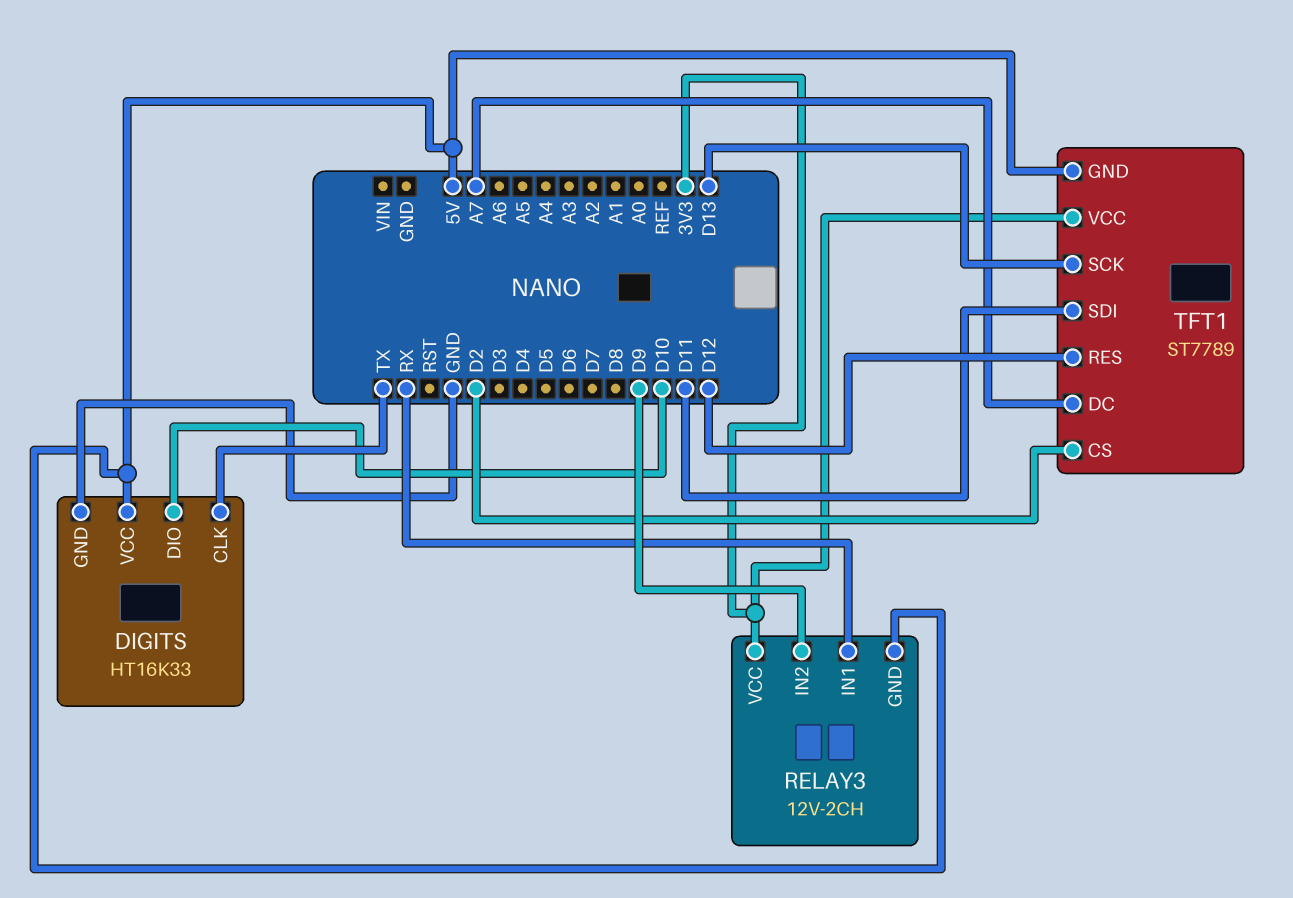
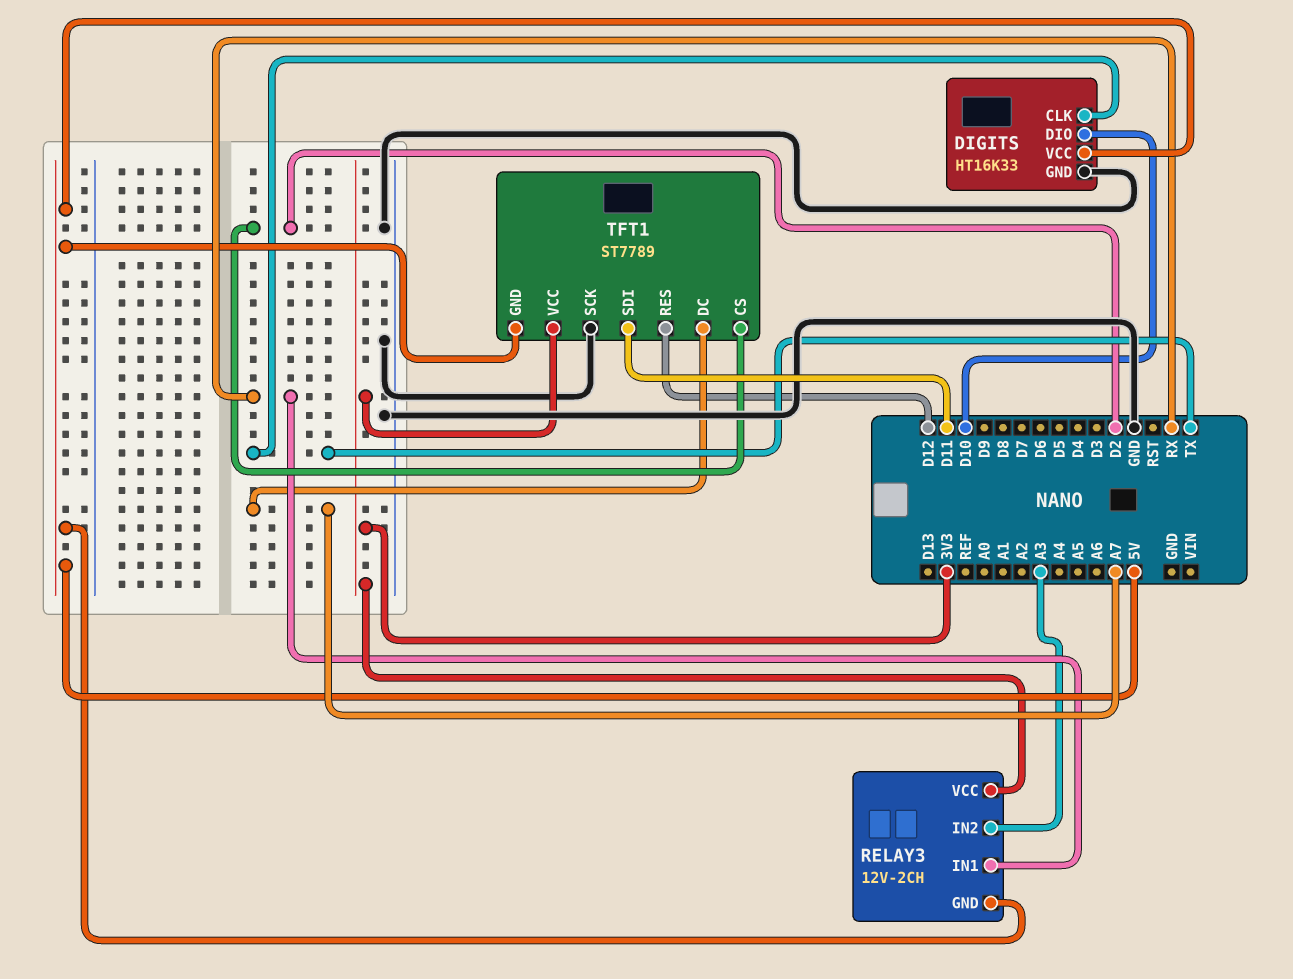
RELAY3 pin IN2: D9 -> A3
TFT1 pin SCK: D13 -> GND

